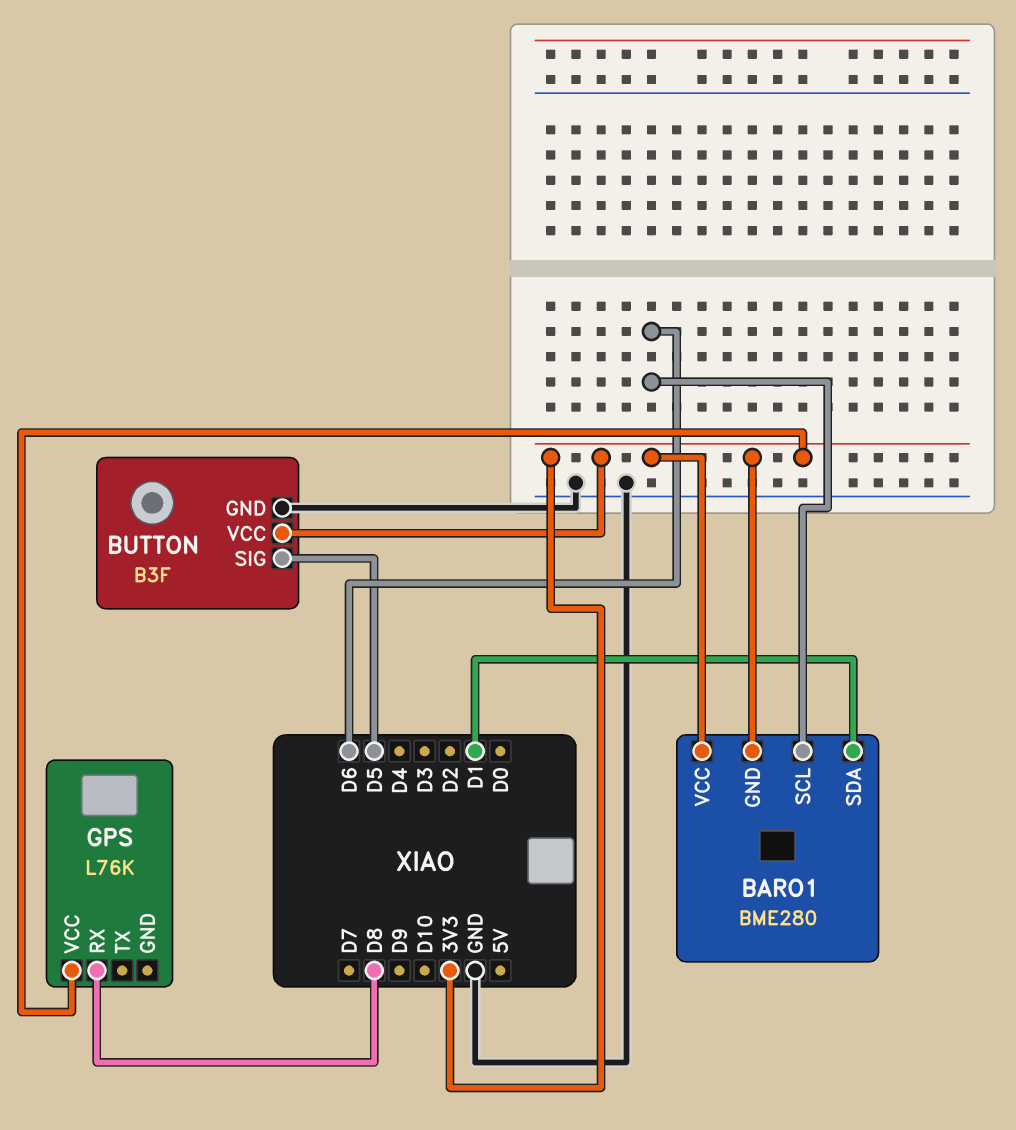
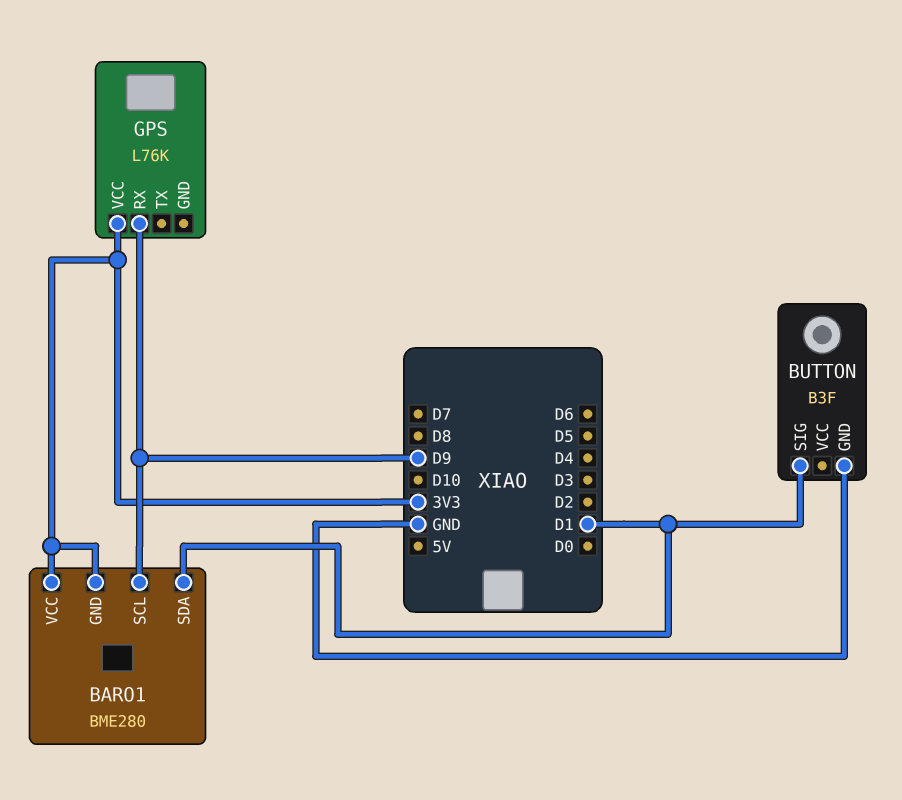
BARO1 pin SCL: D6 -> D9
BUTTON pin SIG: D5 -> D1
BUTTON pin VCC: 3V3 -> none
GPS pin RX: D8 -> D9

